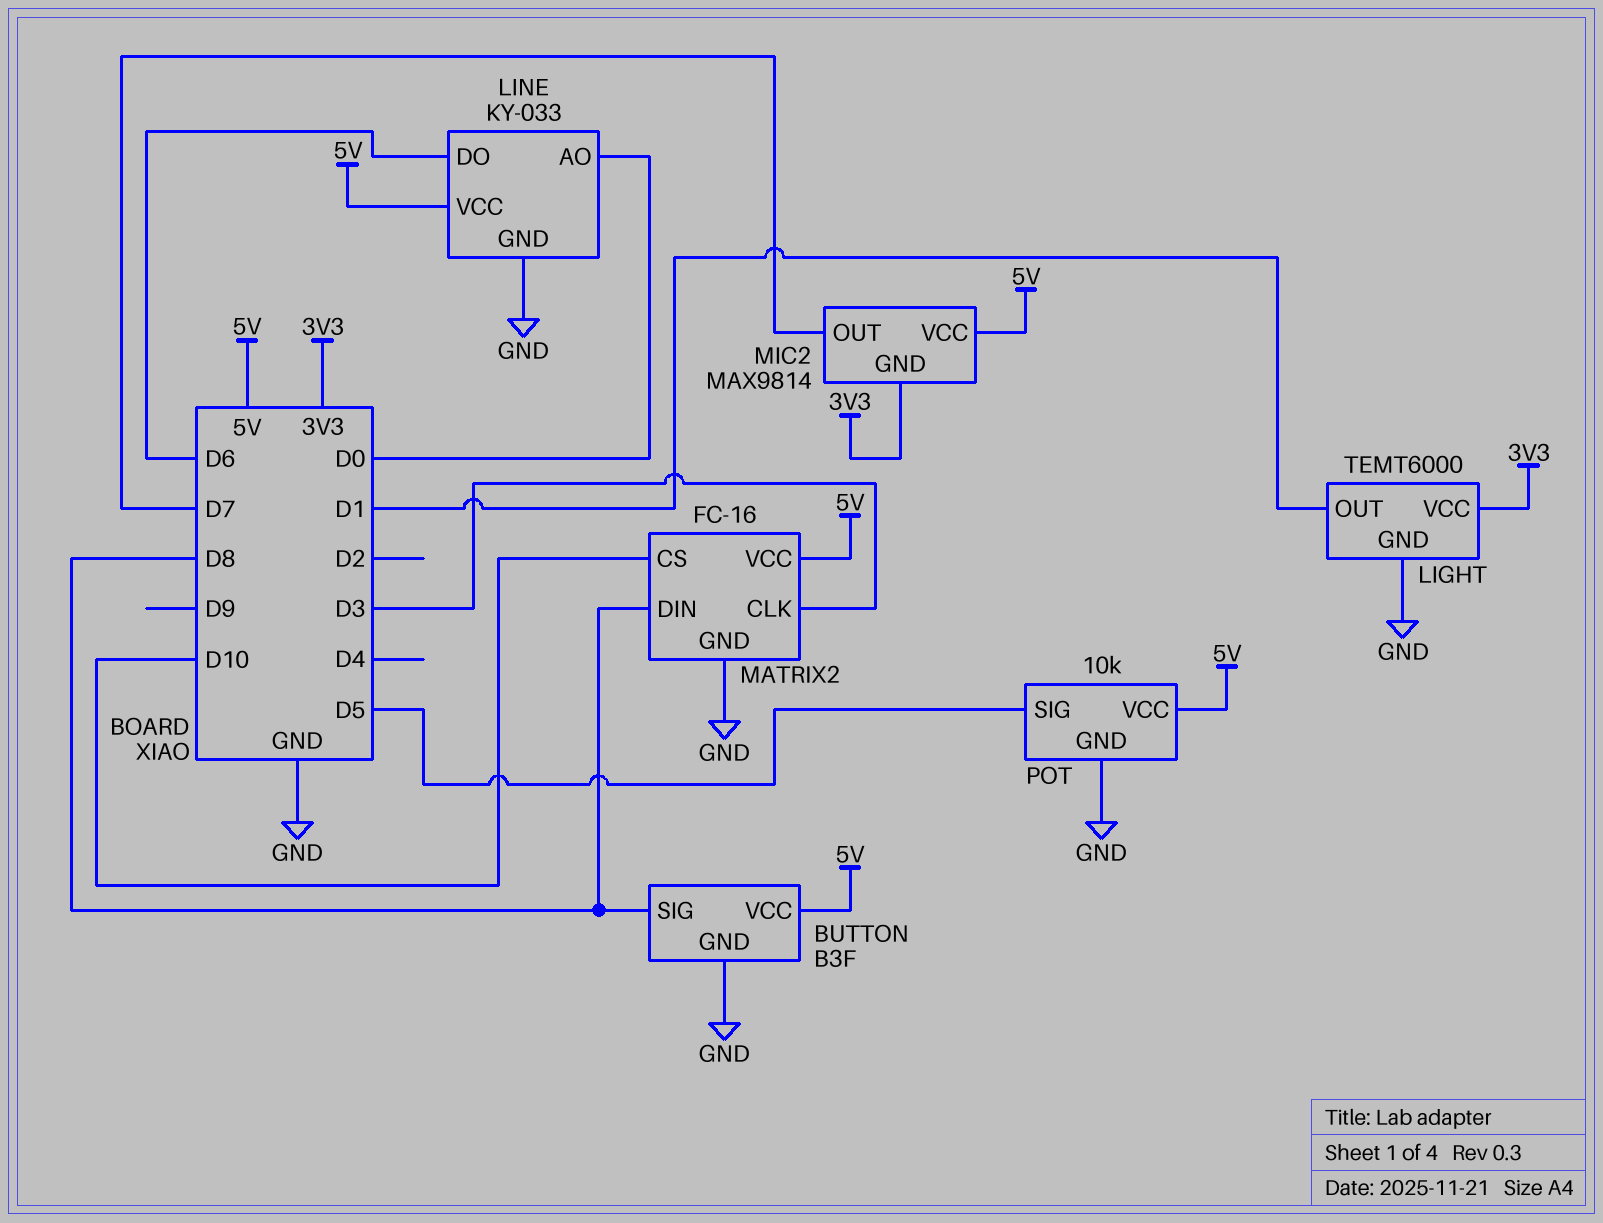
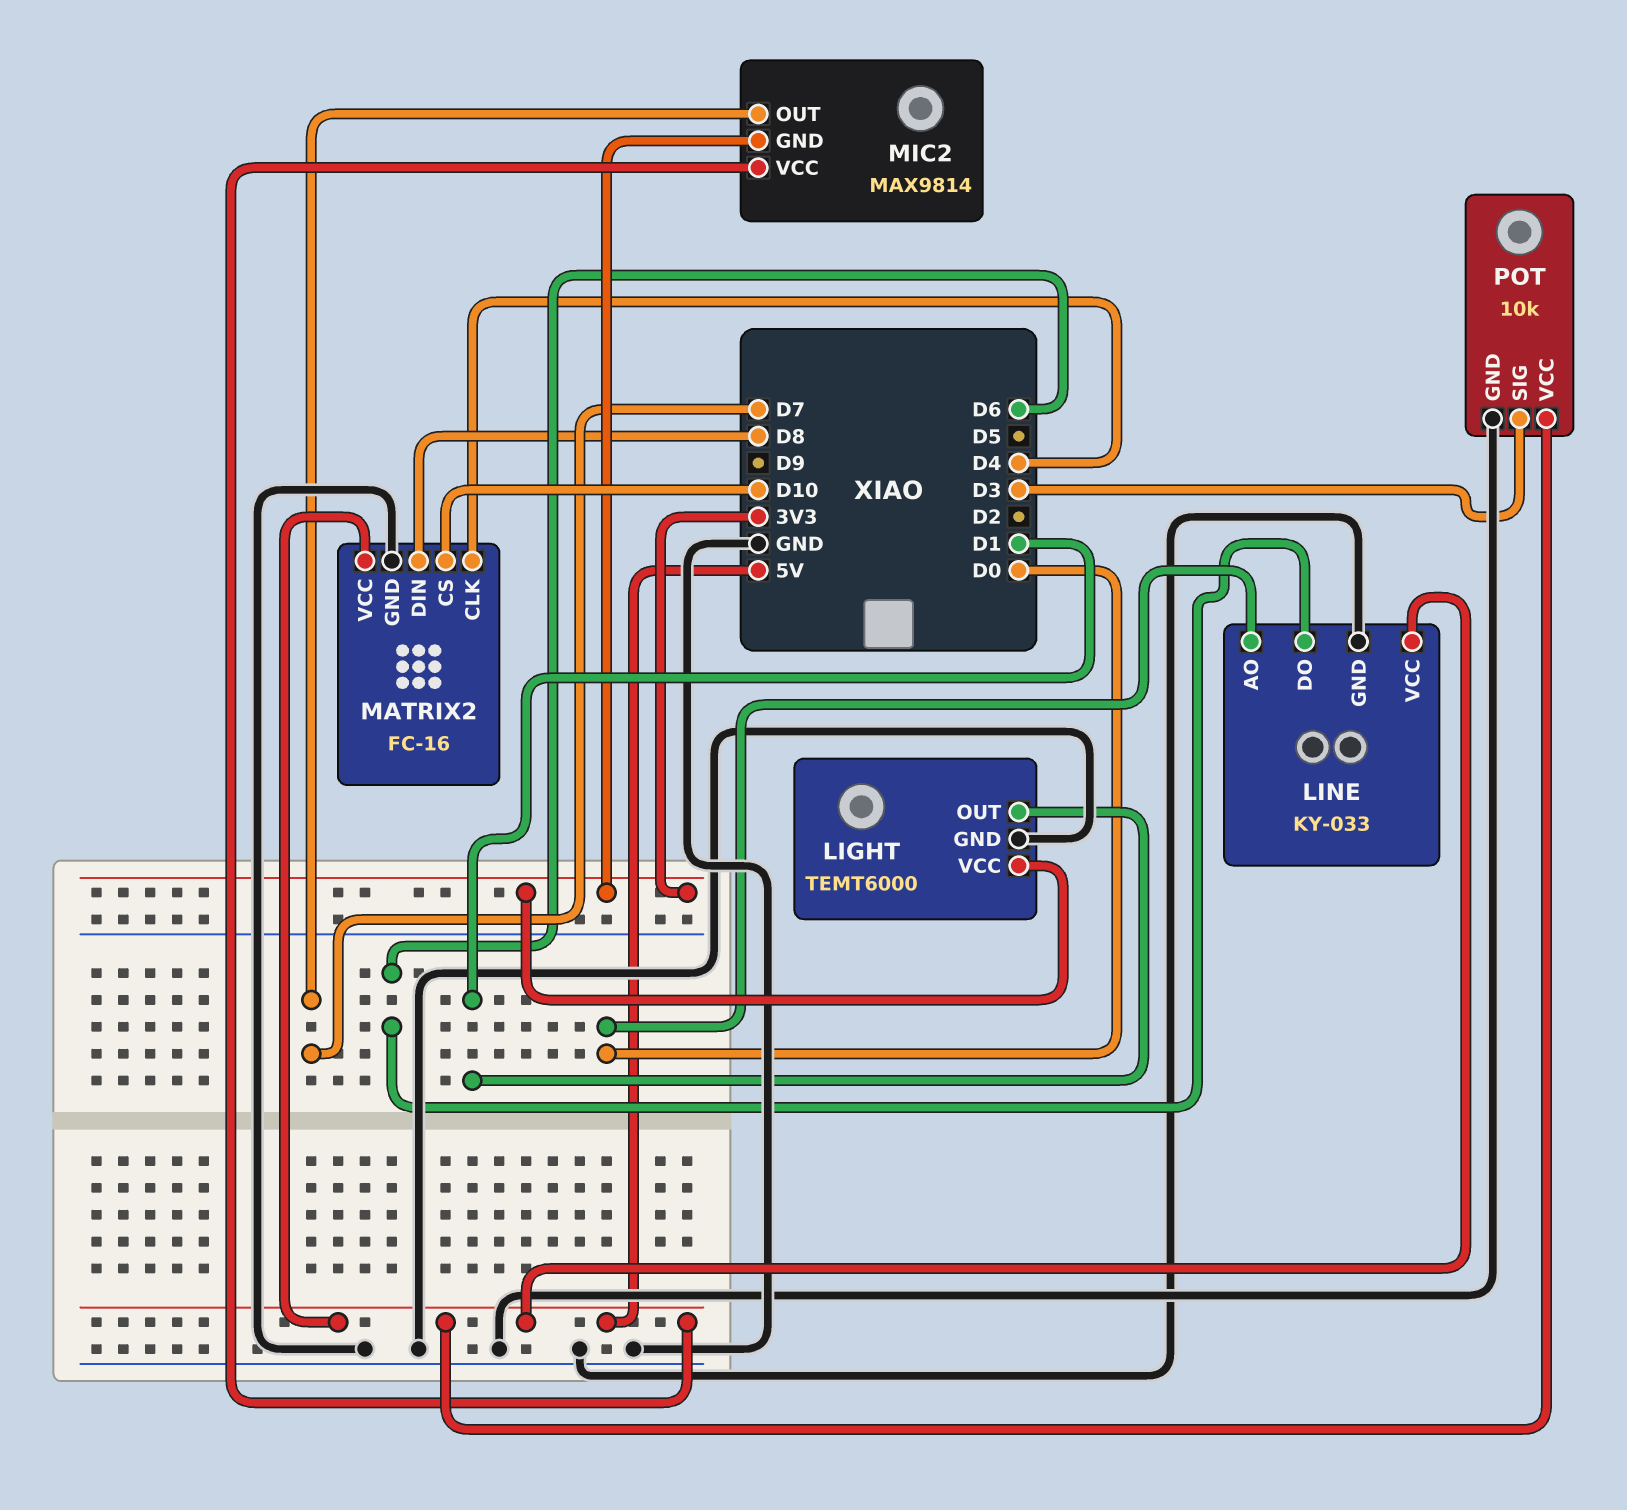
BUTTON: B3F -> none
BUTTON pin GND: GND -> none
BUTTON pin SIG: D8 -> none
BUTTON pin VCC: 5V -> none
MATRIX2 pin CLK: D3 -> D4
POT pin SIG: D5 -> D3

